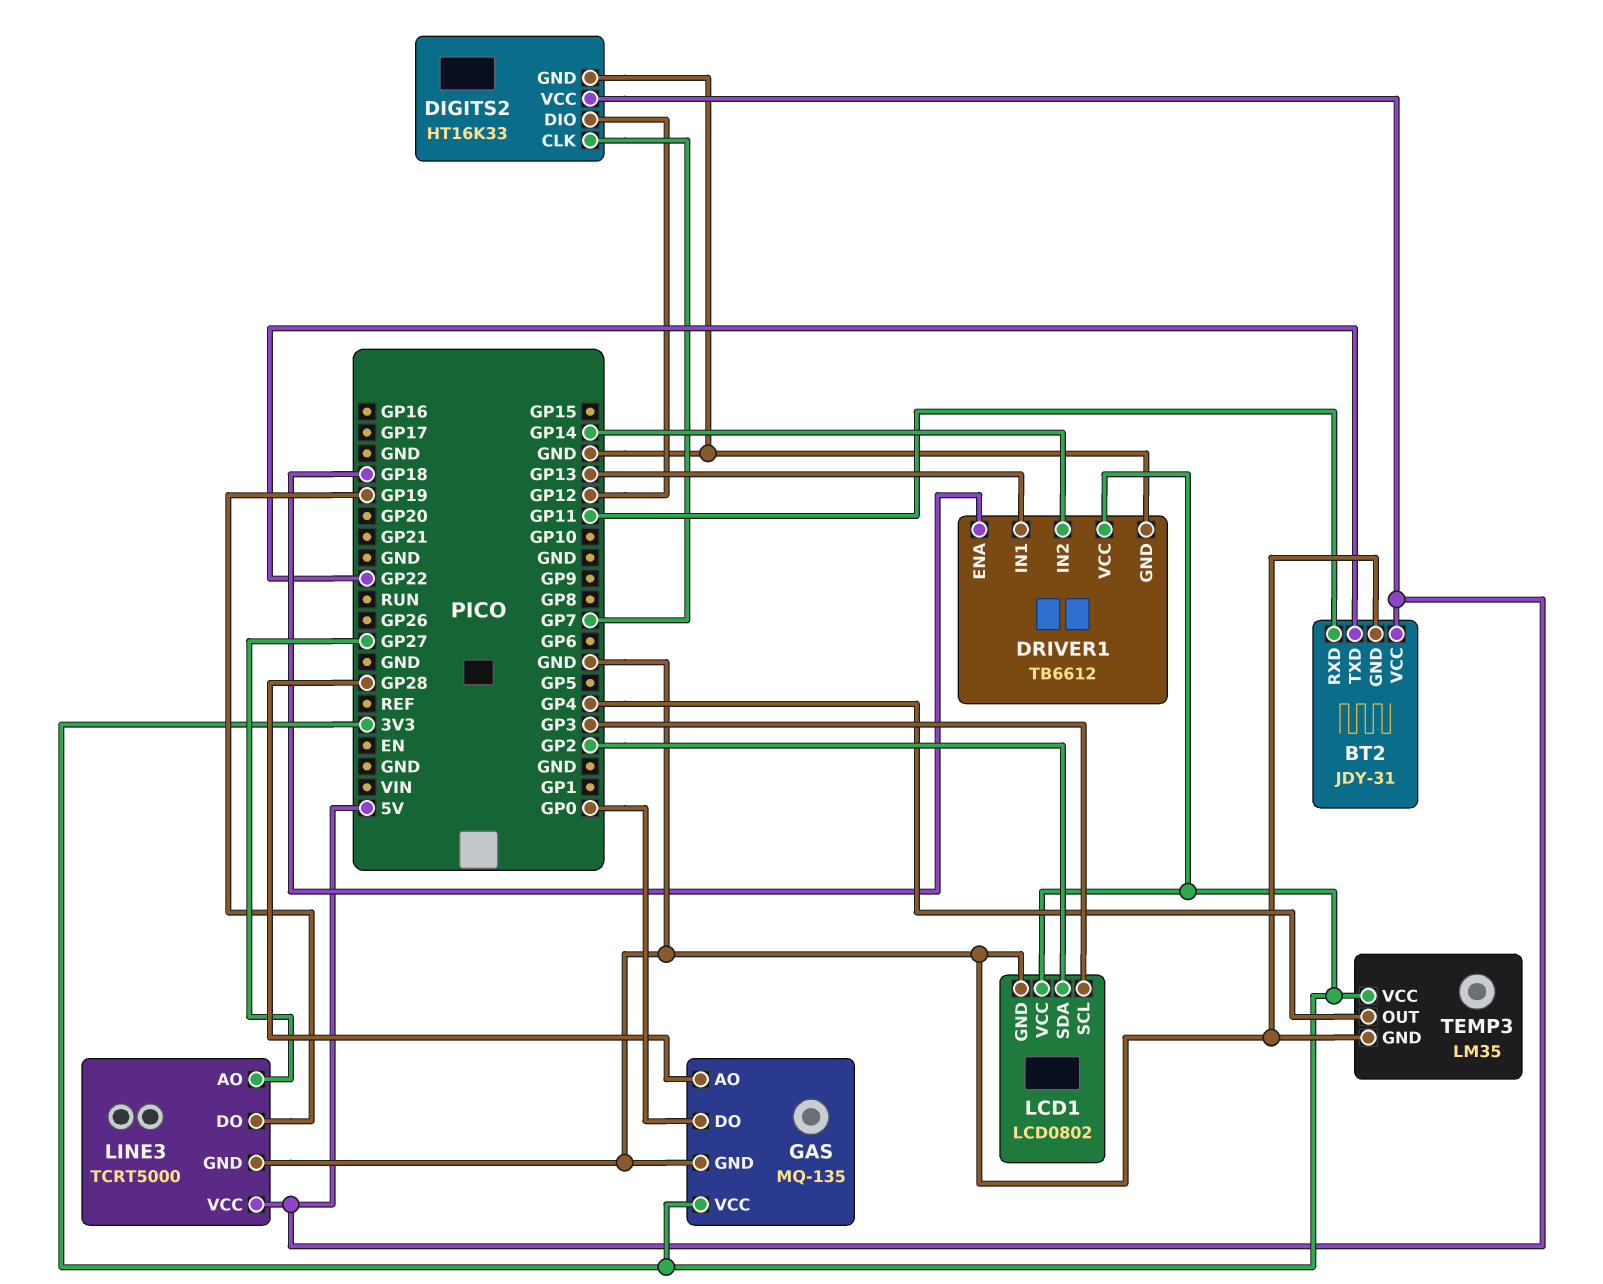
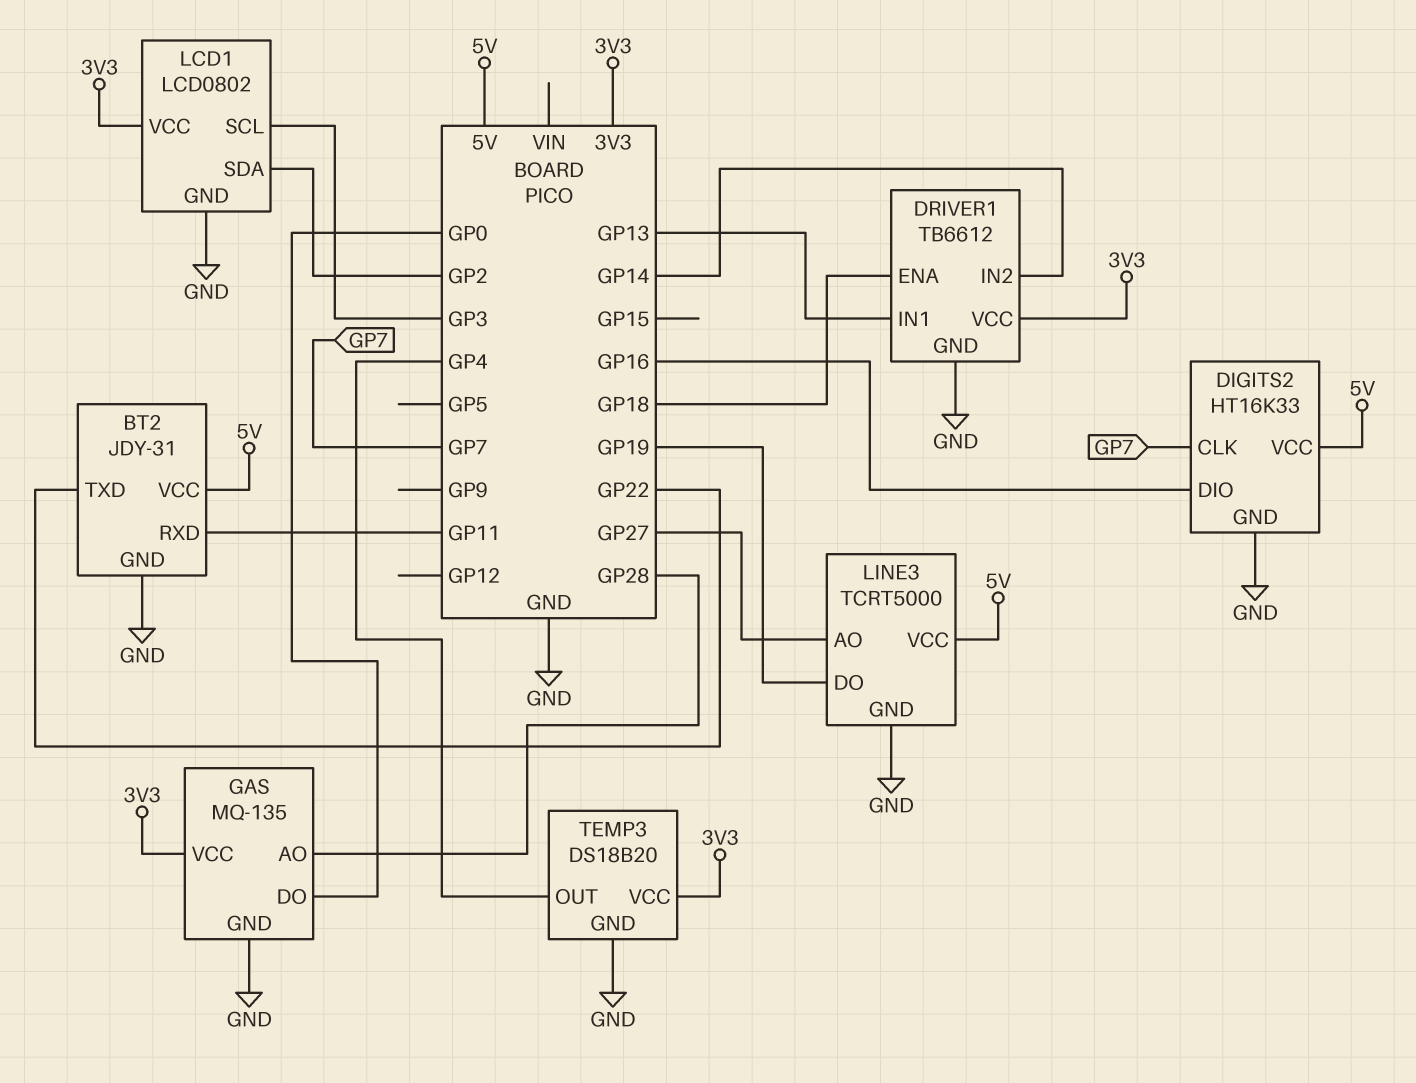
DIGITS2 pin DIO: GP12 -> GP16
TEMP3: LM35 -> DS18B20

